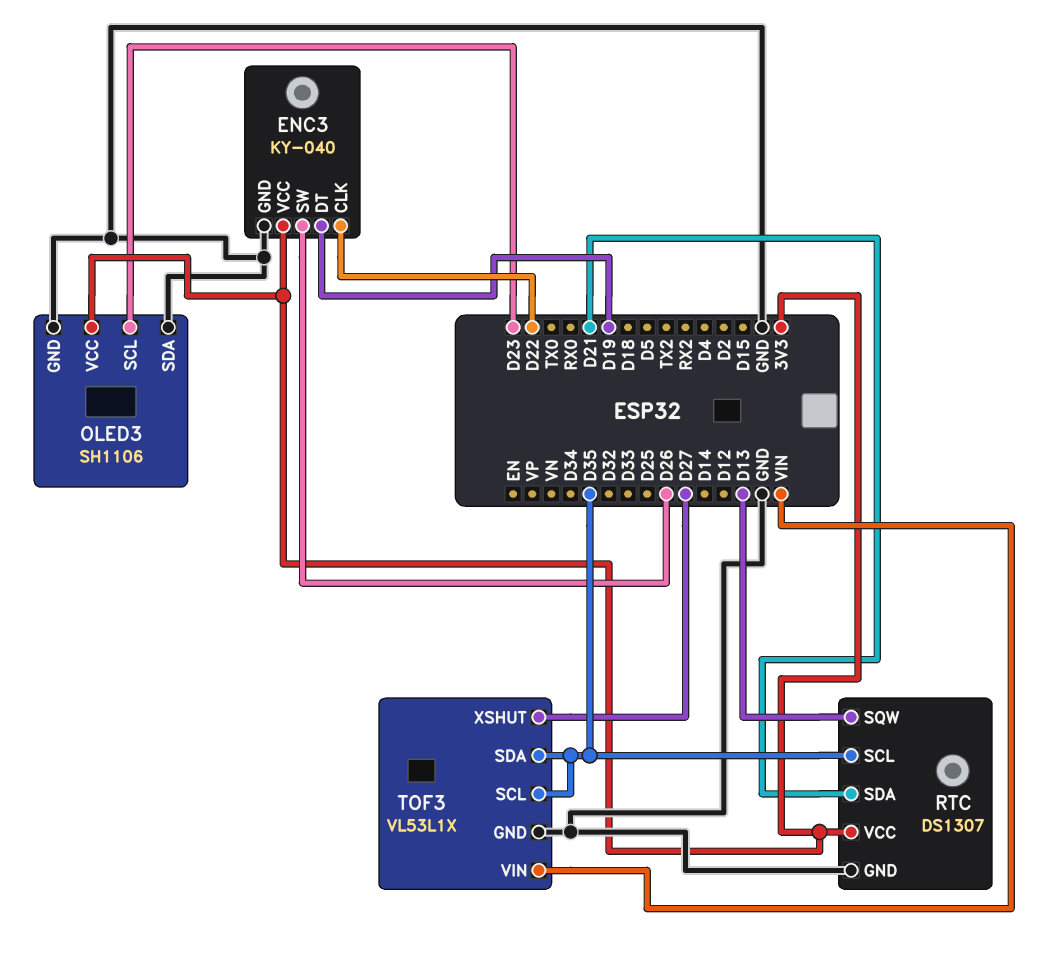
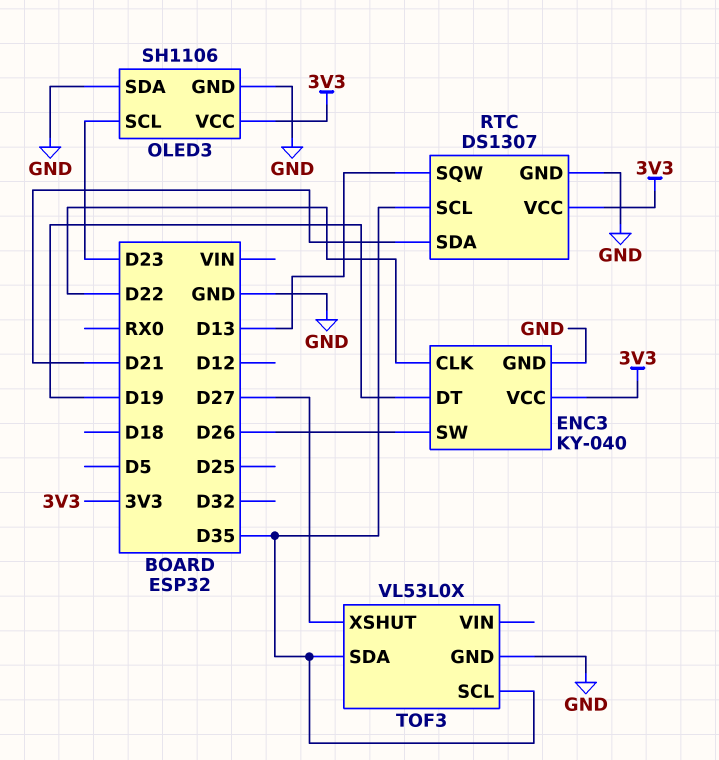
TOF3: VL53L1X -> VL53L0X
TOF3 pin VIN: VIN -> none

